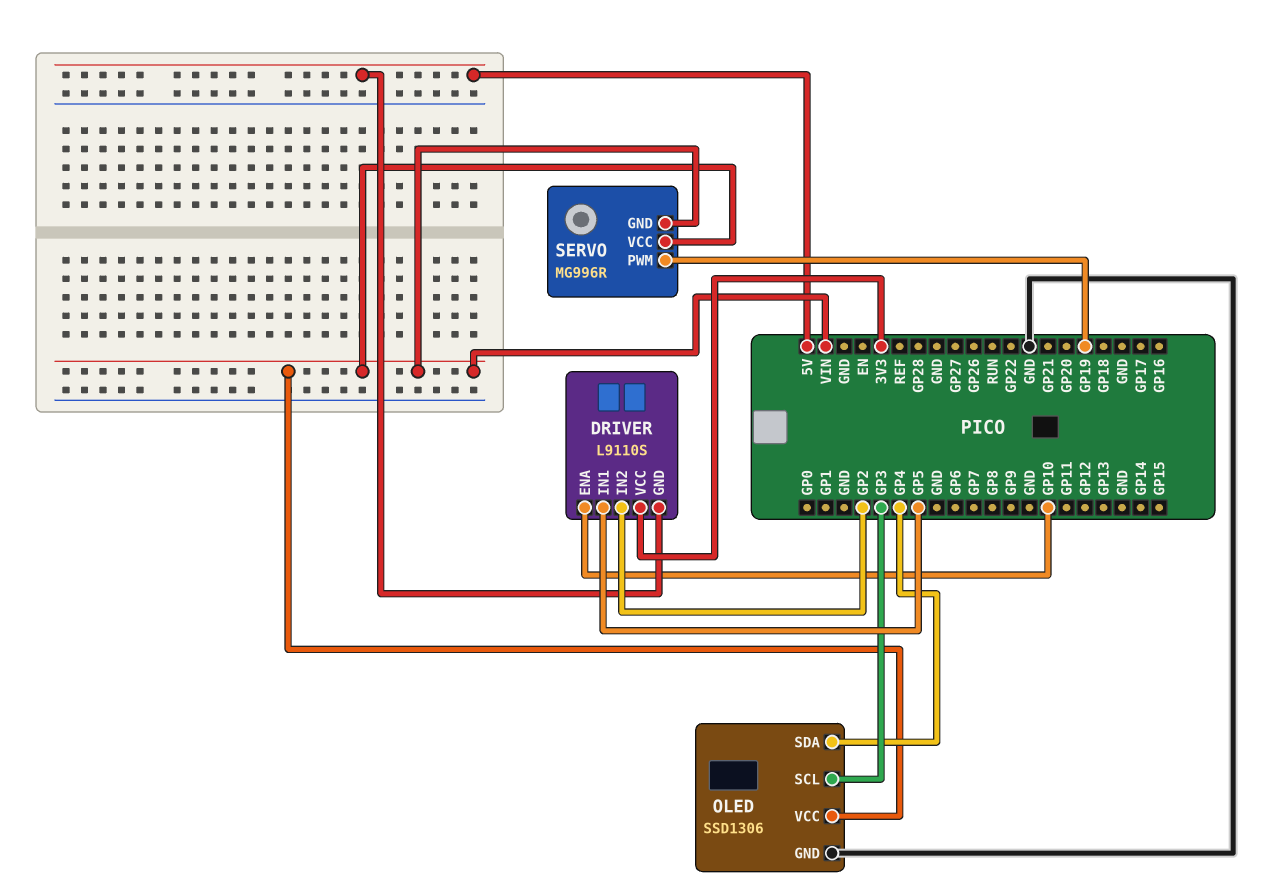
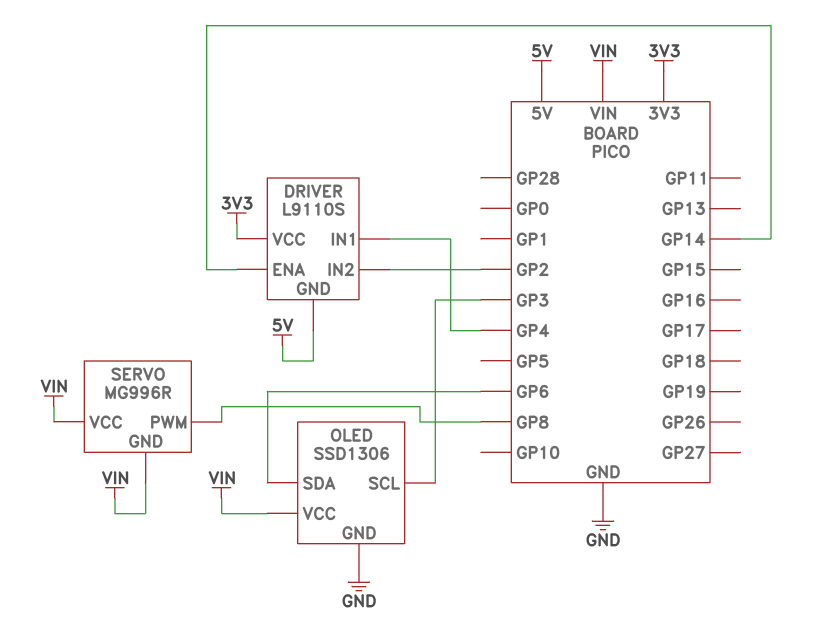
DRIVER pin ENA: GP10 -> GP14
DRIVER pin IN1: GP5 -> GP4
OLED pin SDA: GP4 -> GP6
SERVO pin PWM: GP19 -> GP8

